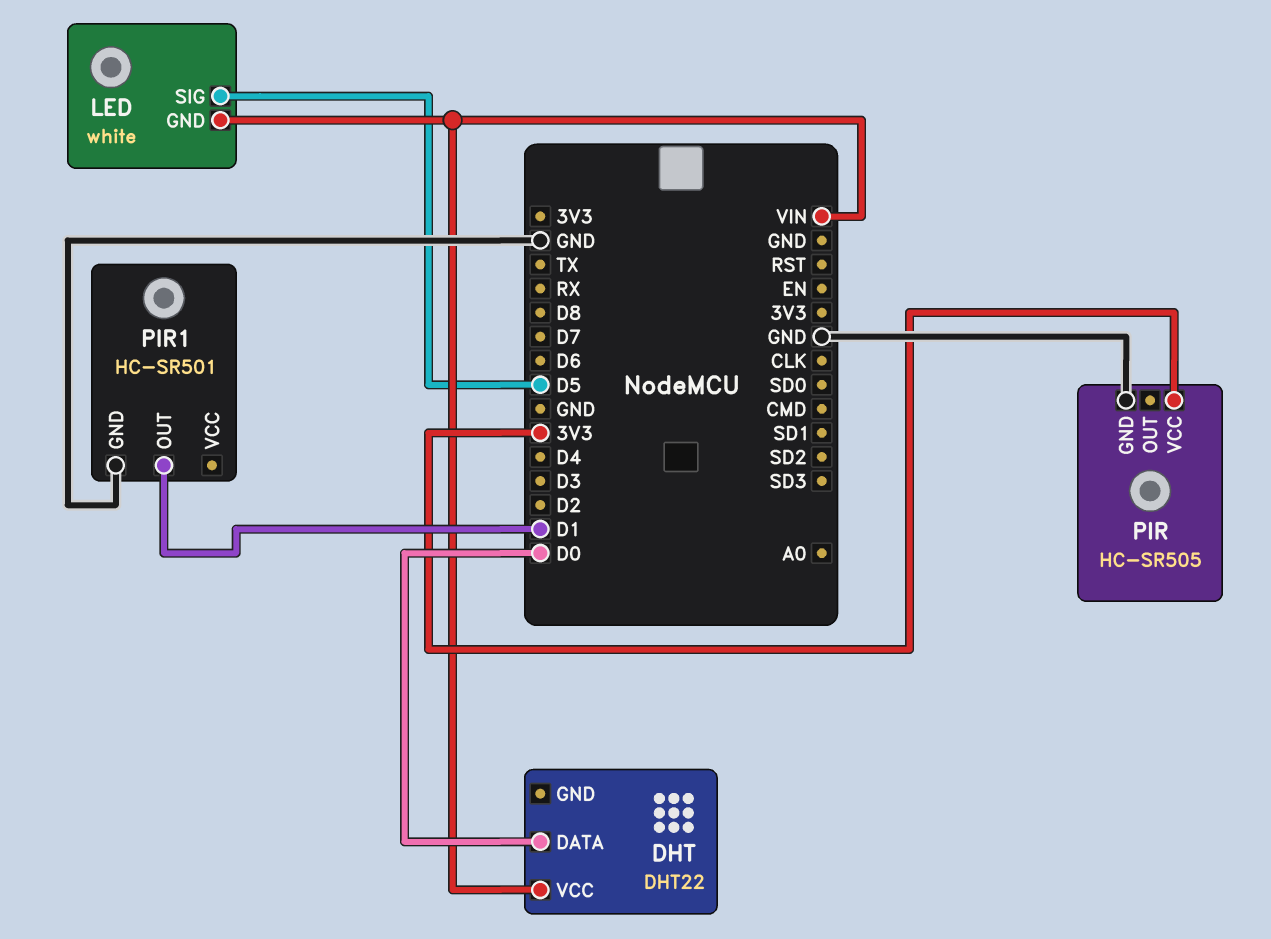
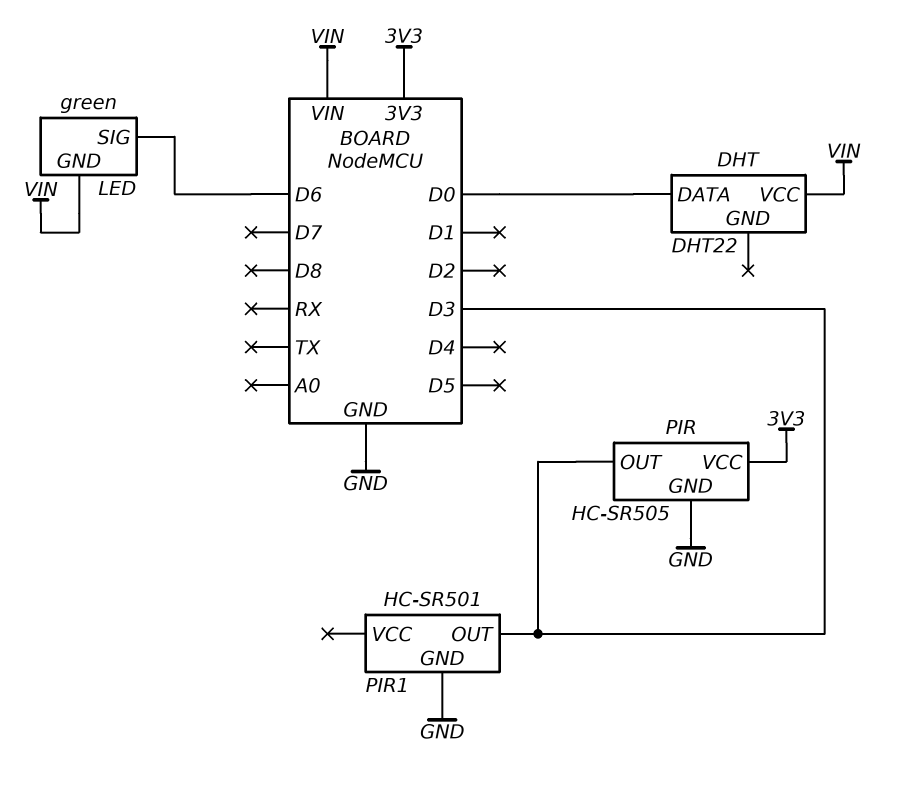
LED: white -> green
LED pin SIG: D5 -> D6
PIR pin OUT: none -> D3
PIR1 pin OUT: D1 -> D3

